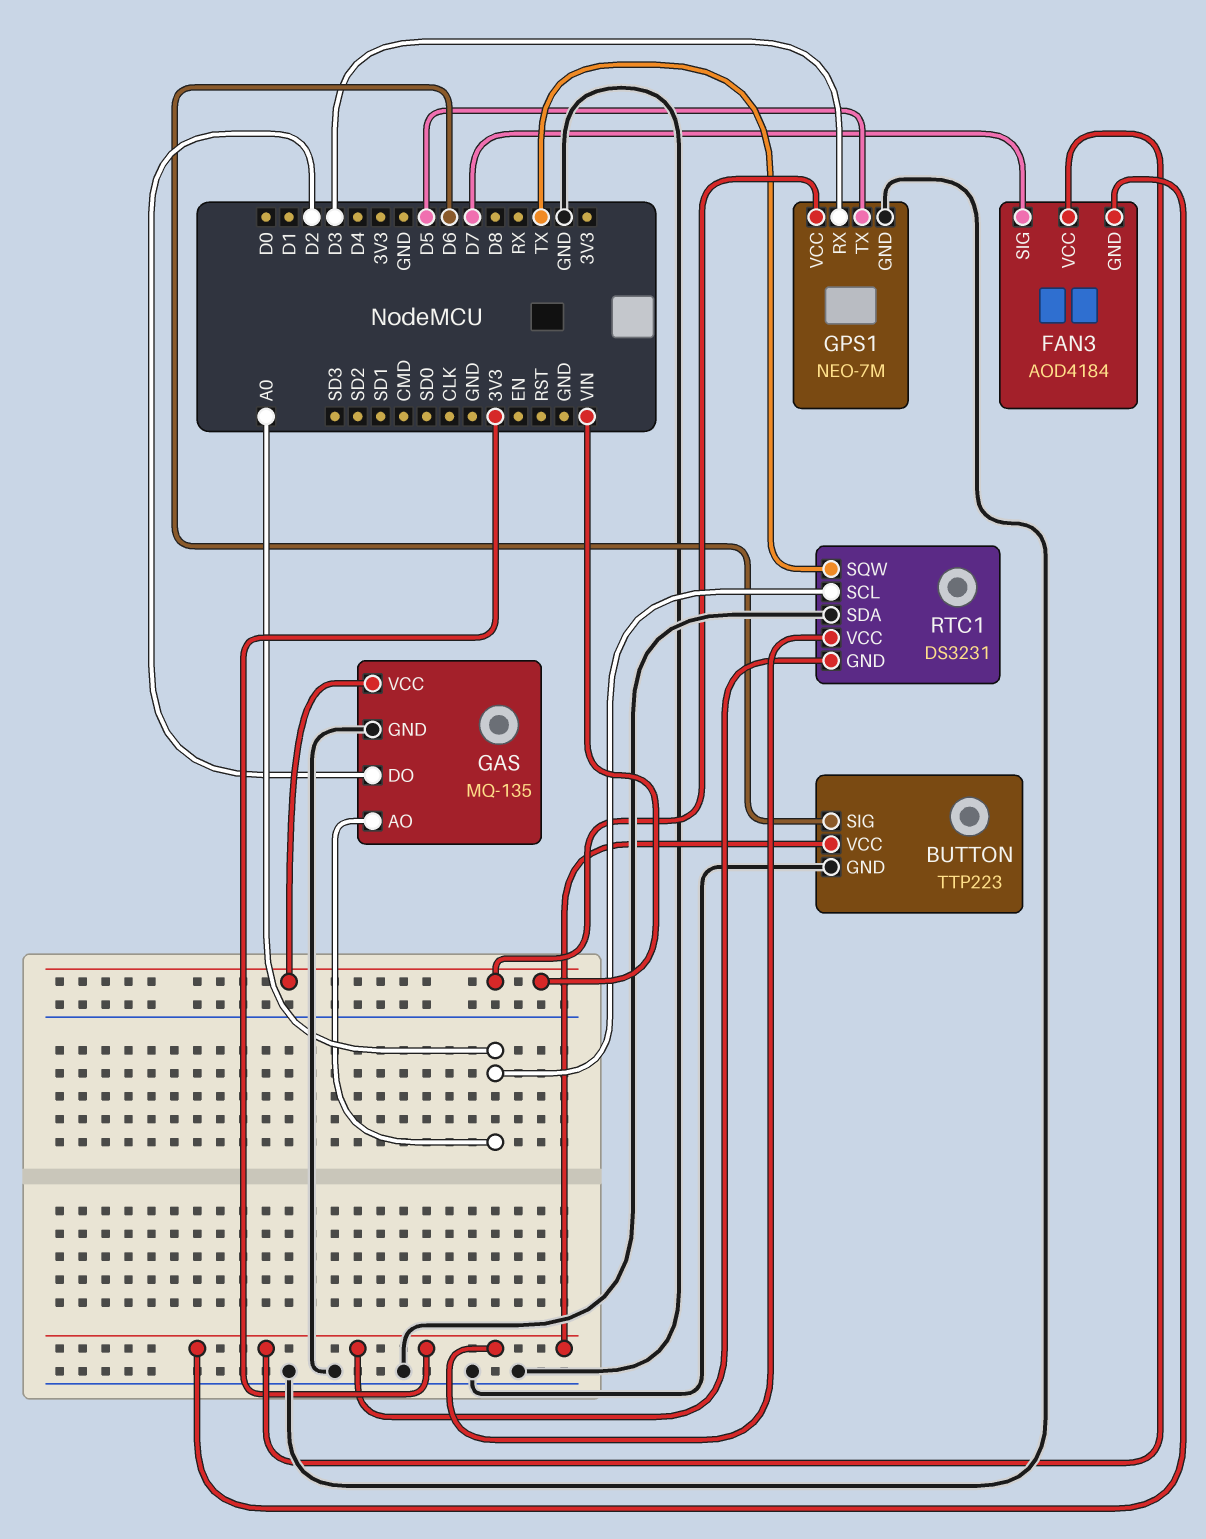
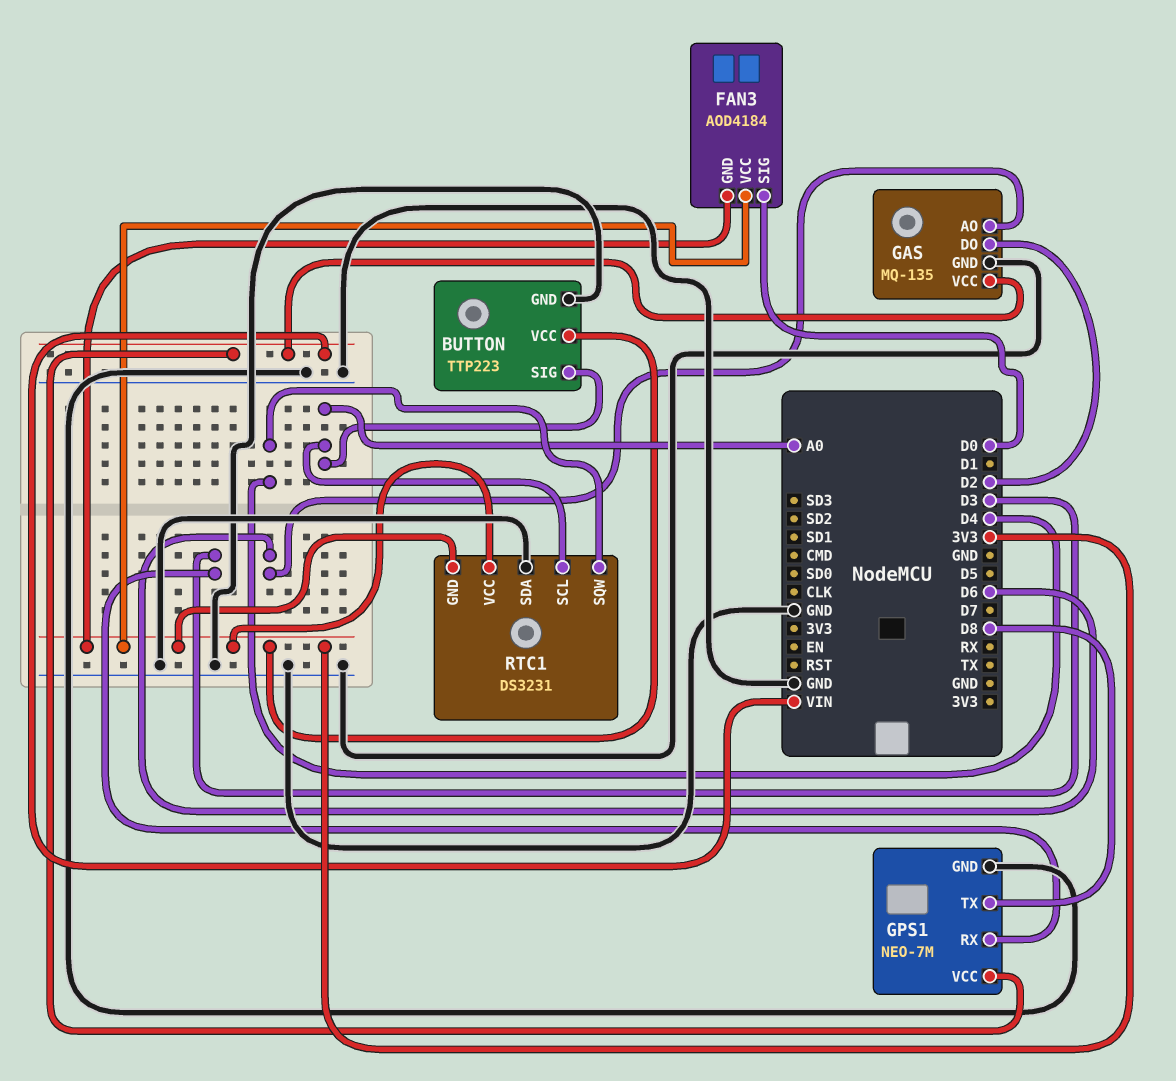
BUTTON pin SIG: D6 -> A0
FAN3 pin SIG: D7 -> D0
GAS pin AO: A0 -> D6
GPS1 pin TX: D5 -> D8
RTC1 pin SQW: TX -> D4

